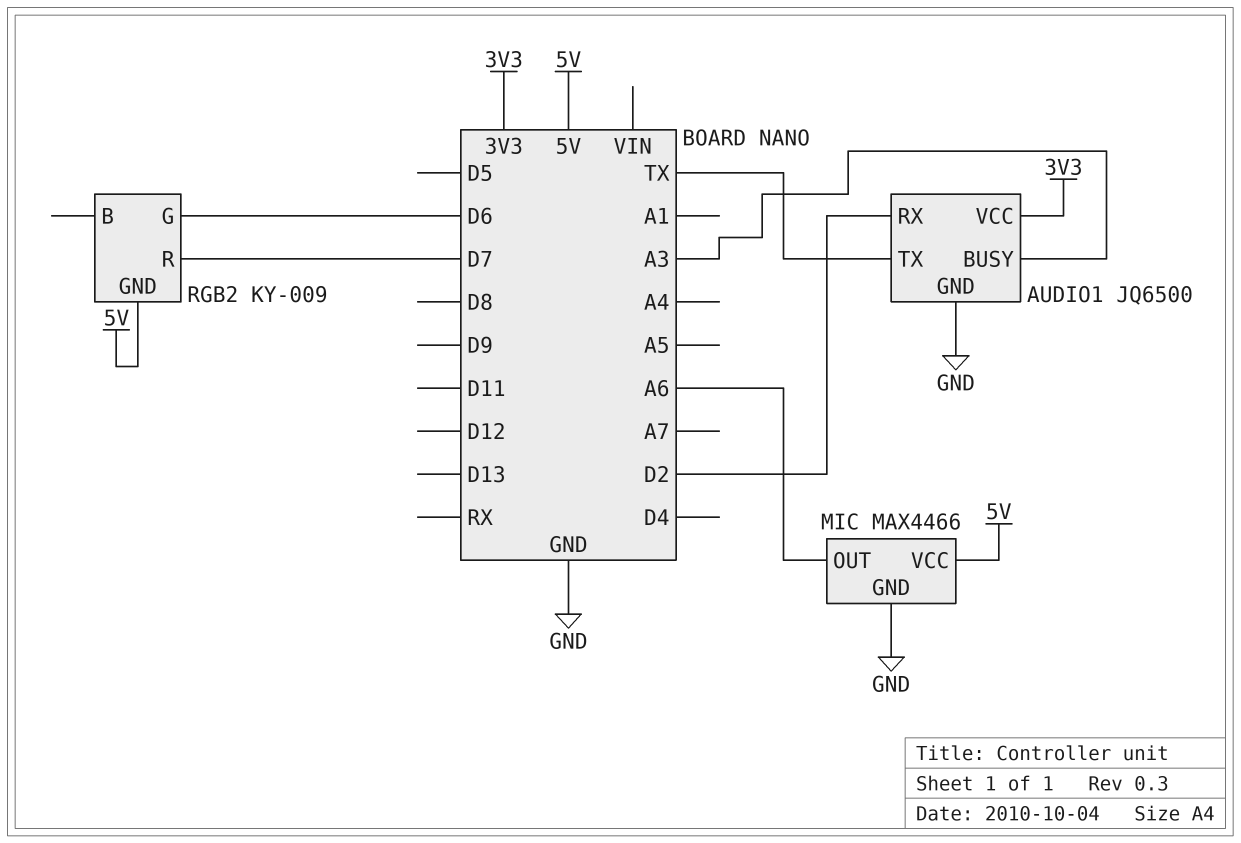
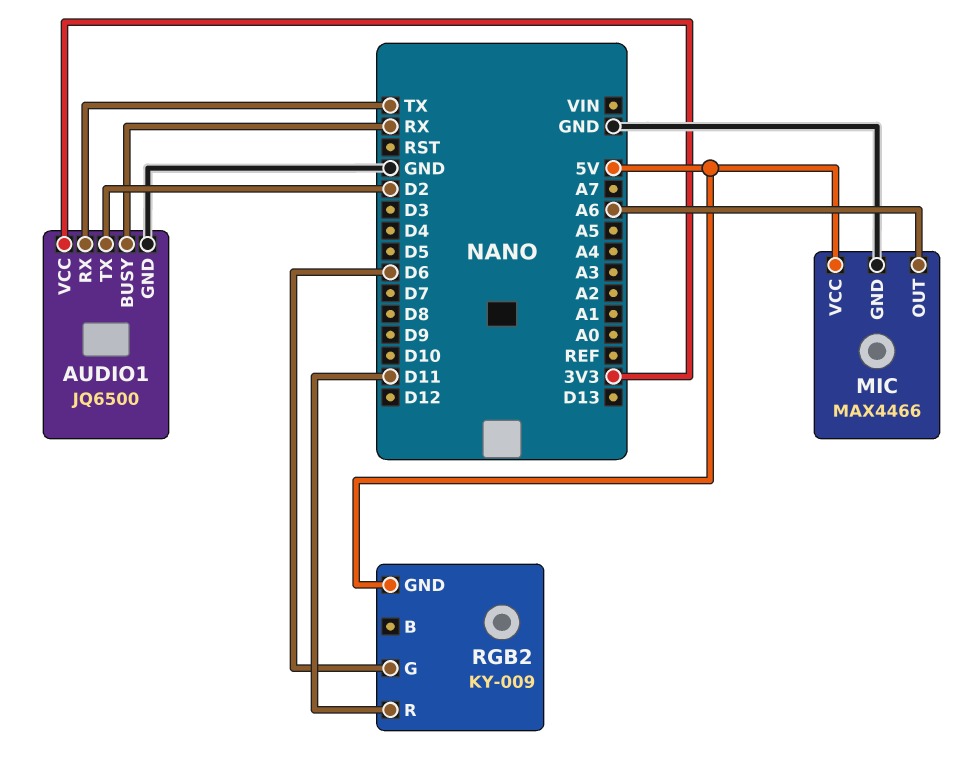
AUDIO1 pin BUSY: A3 -> RX
AUDIO1 pin RX: D2 -> TX
AUDIO1 pin TX: TX -> D2
RGB2 pin R: D7 -> D11

